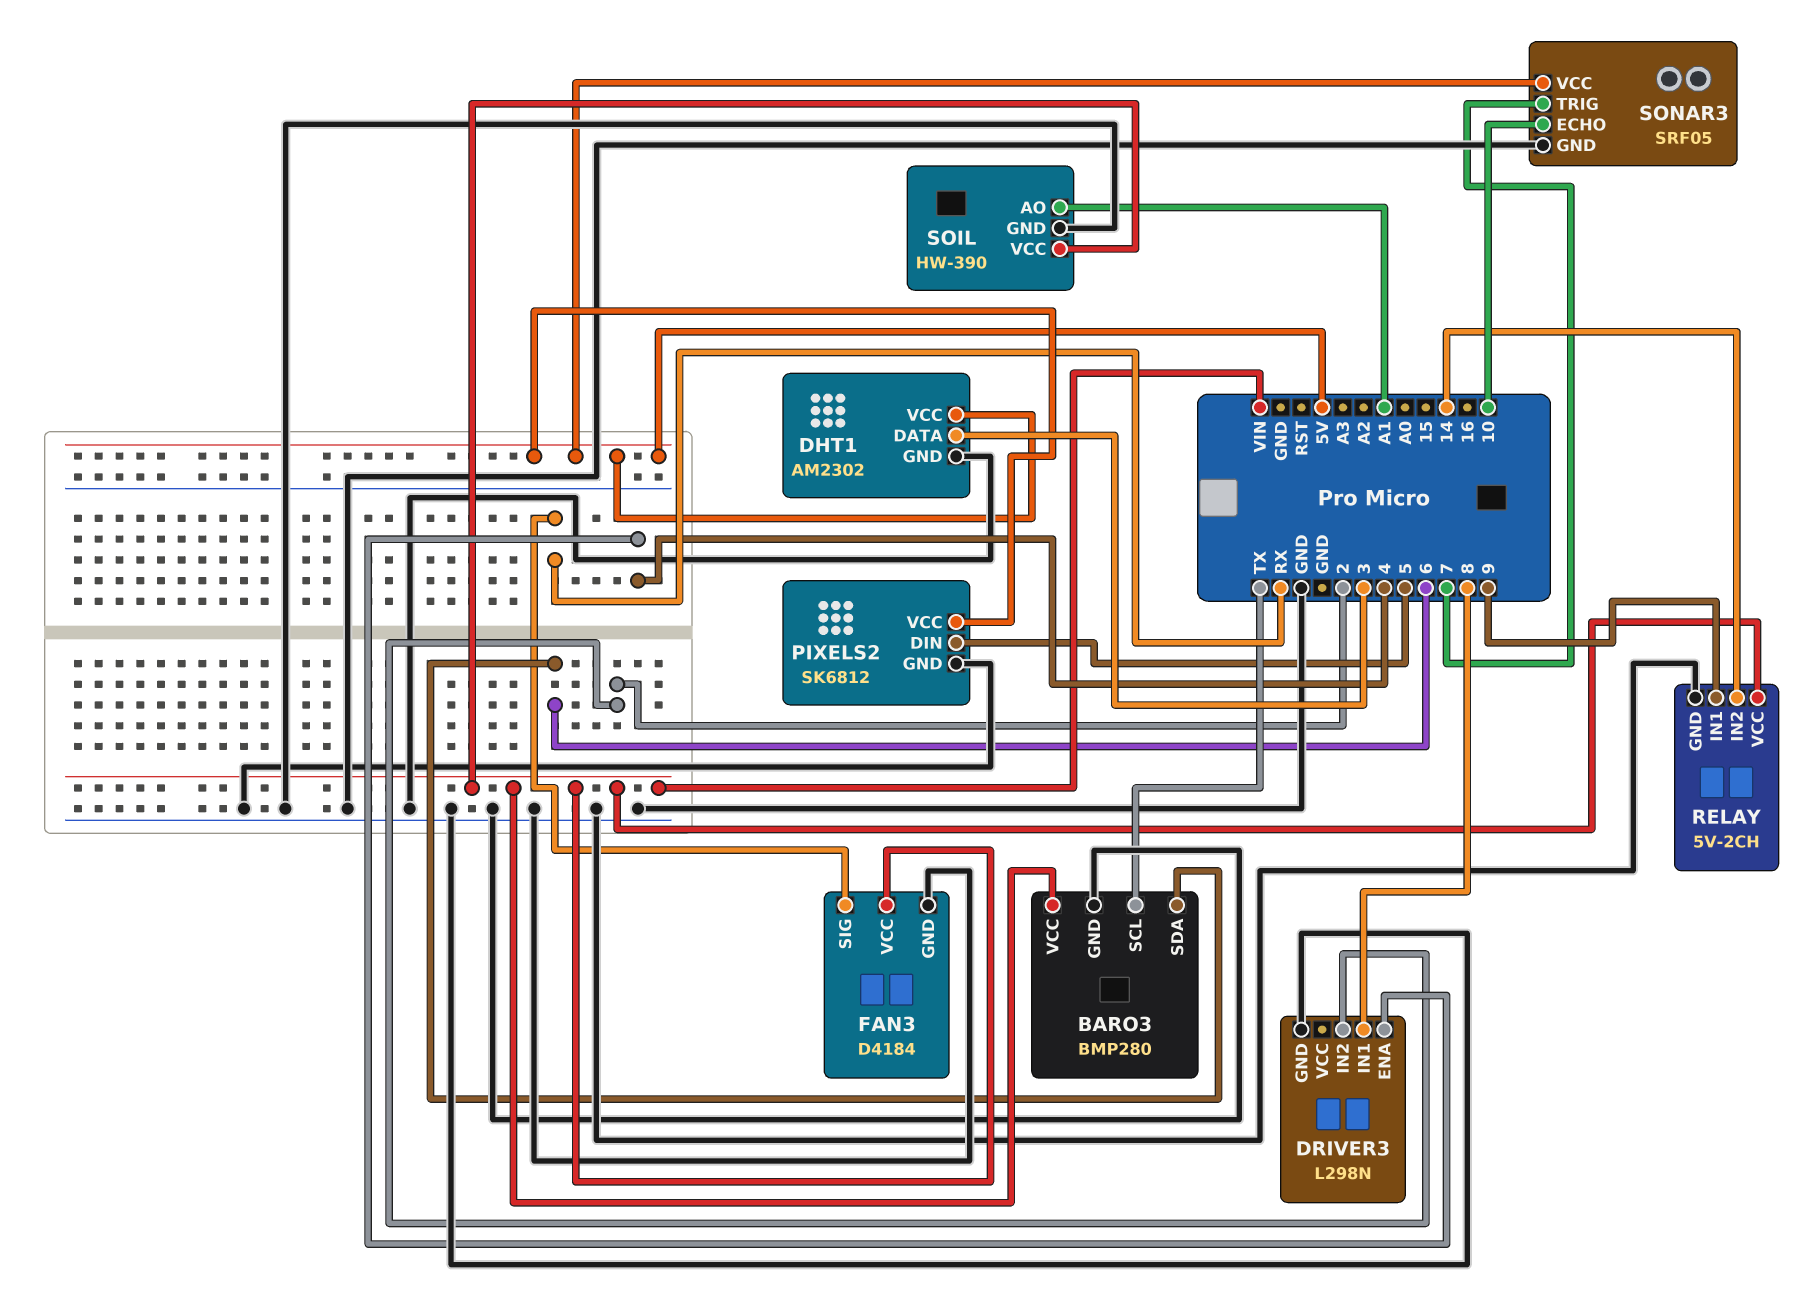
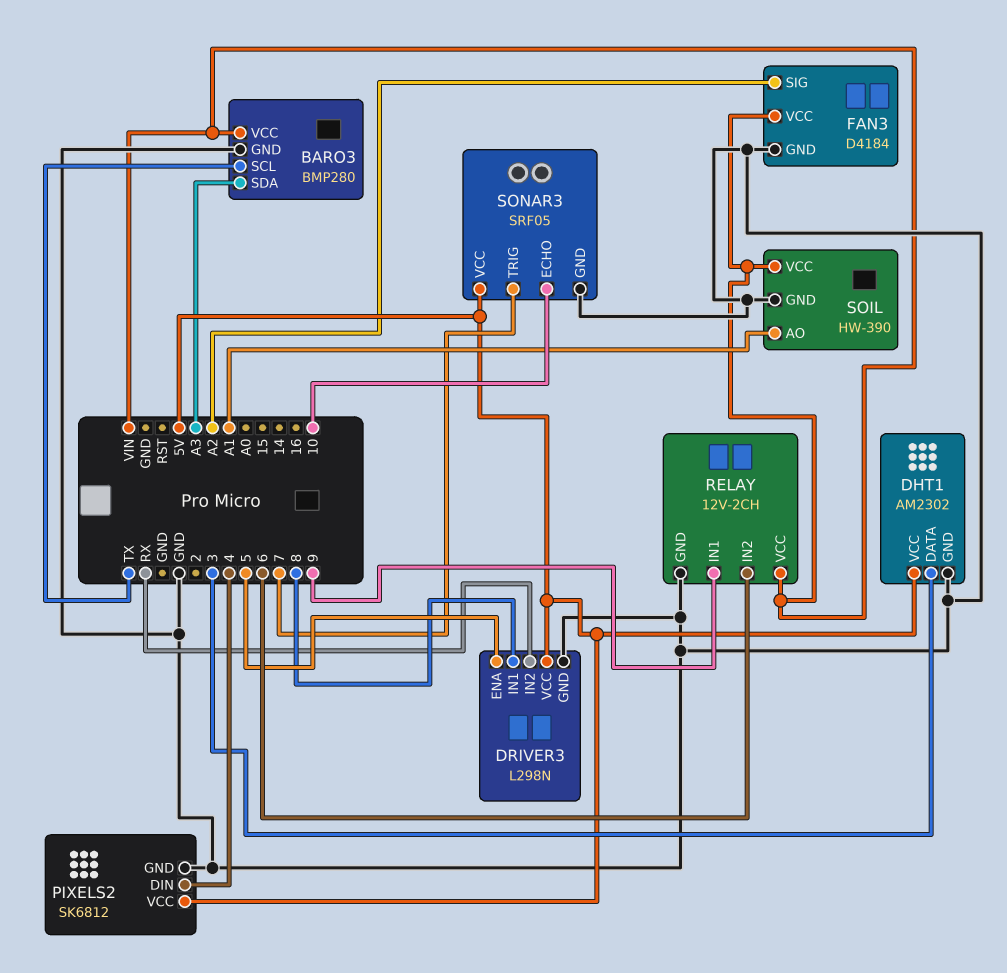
BARO3 pin SDA: 6 -> A3
DRIVER3 pin ENA: 4 -> 5
DRIVER3 pin IN2: 2 -> RX
DRIVER3 pin VCC: none -> 5V
FAN3 pin SIG: RX -> A2
PIXELS2 pin DIN: 5 -> 4
RELAY: 5V-2CH -> 12V-2CH
RELAY pin IN2: 14 -> 6

